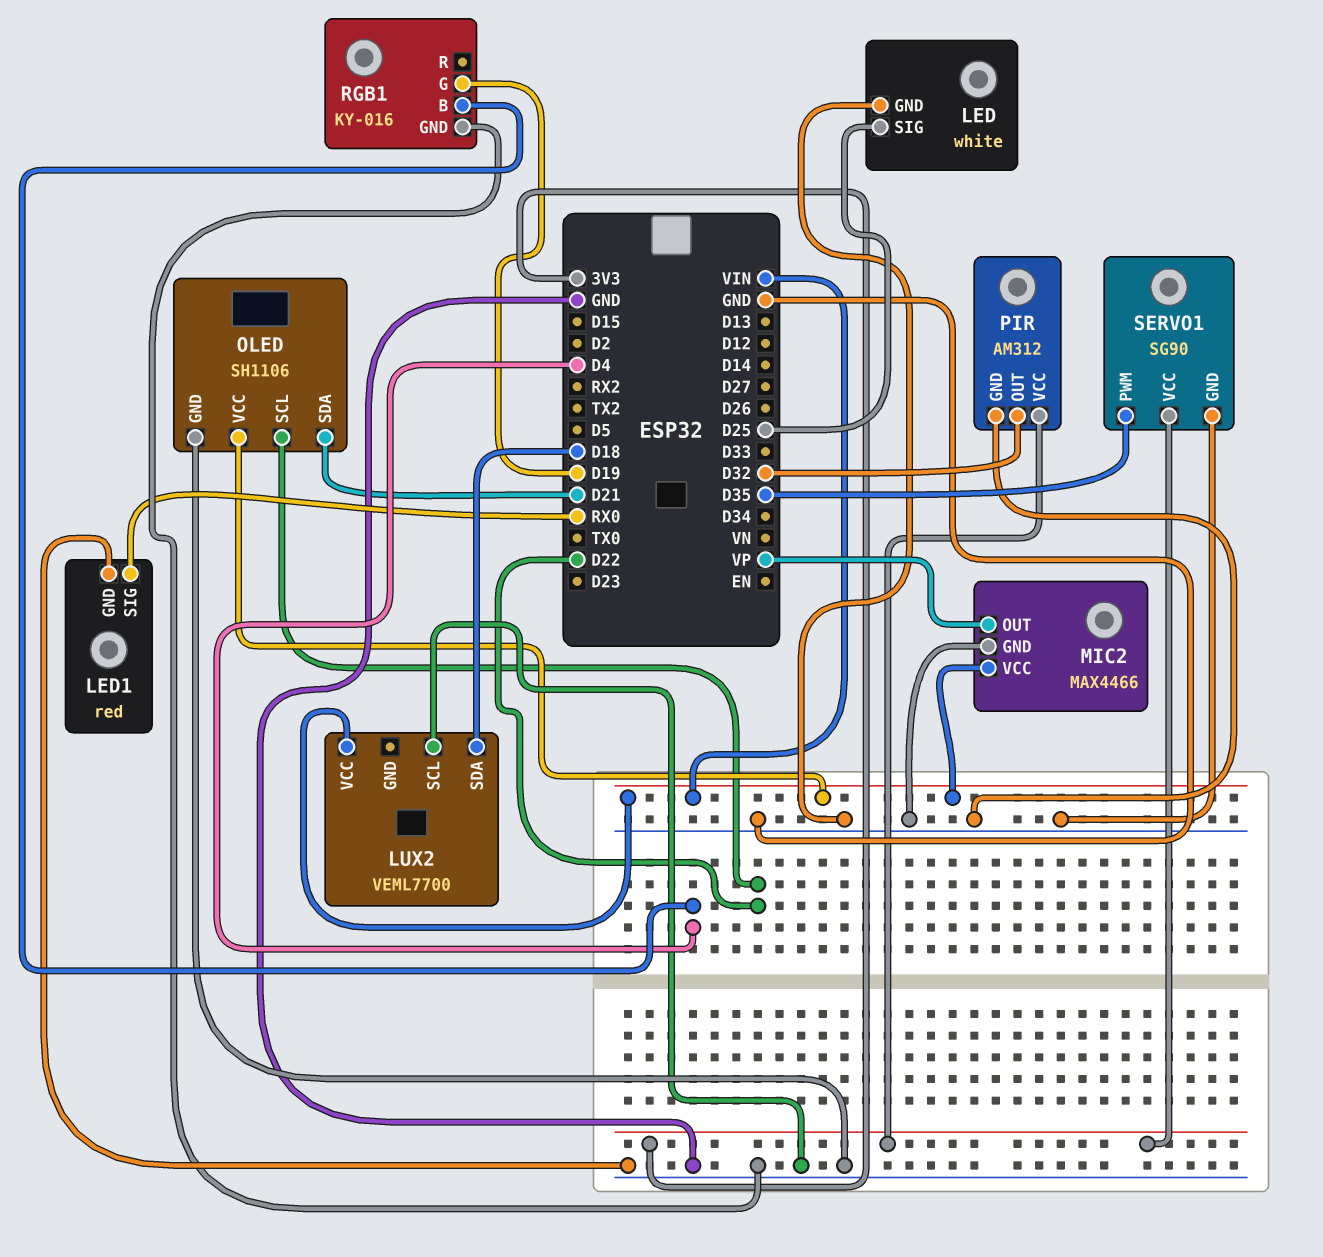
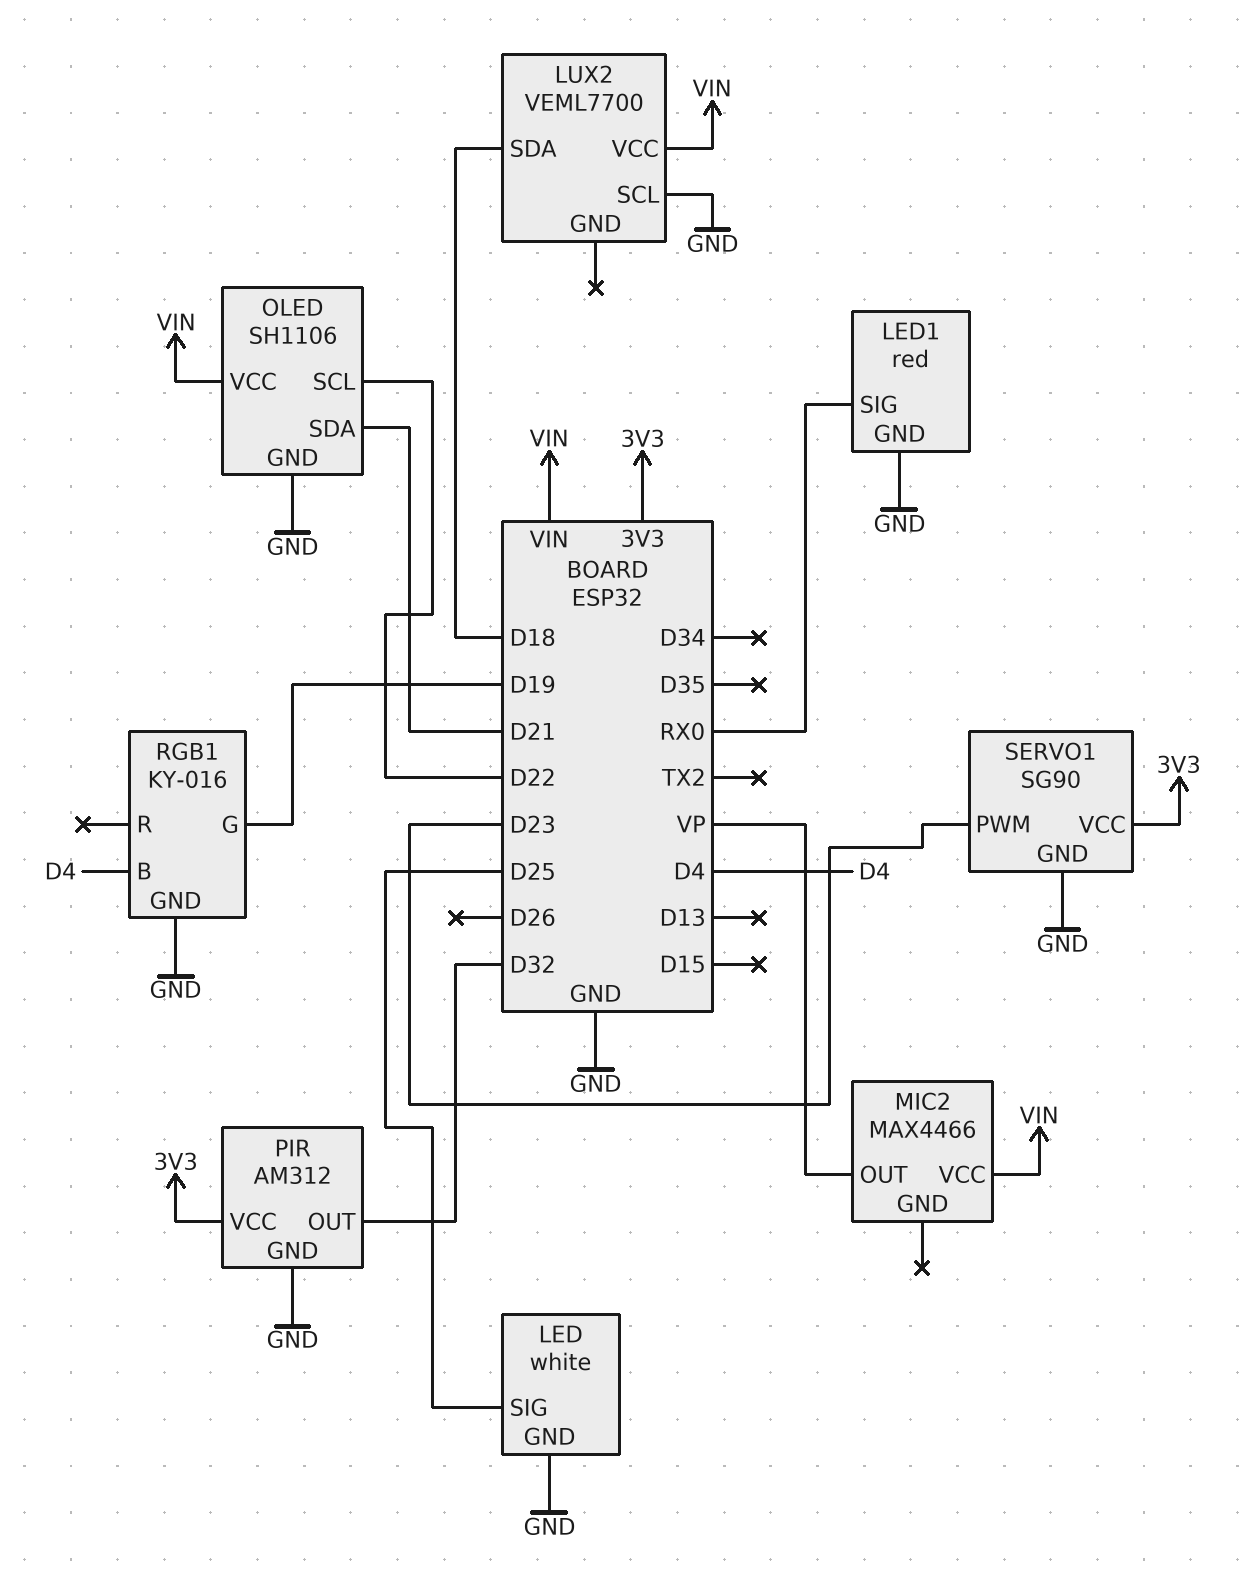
MIC2 pin GND: GND -> none
SERVO1 pin PWM: D35 -> D23

